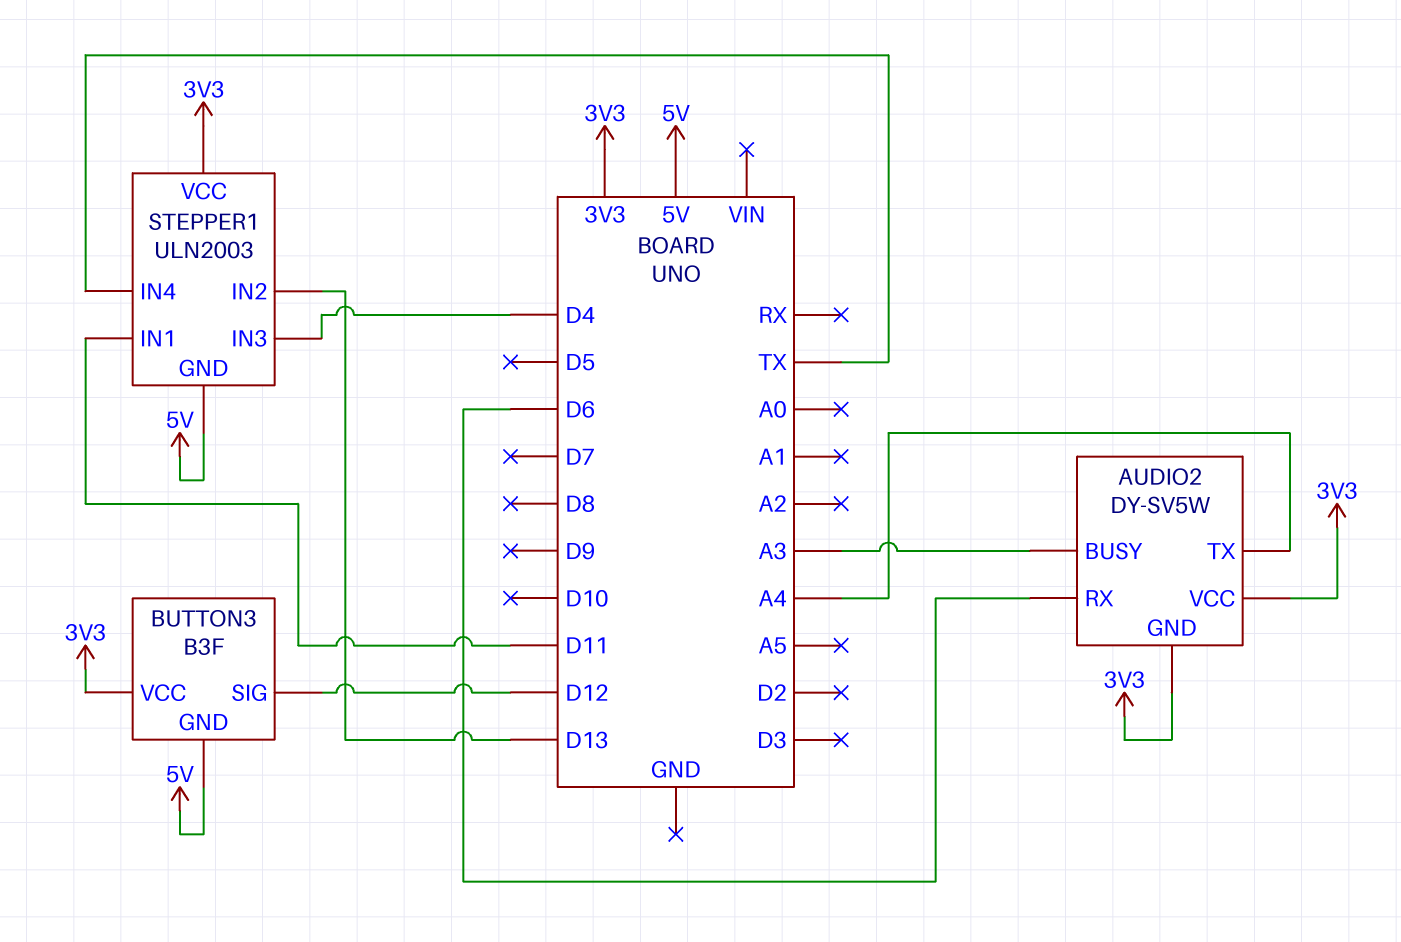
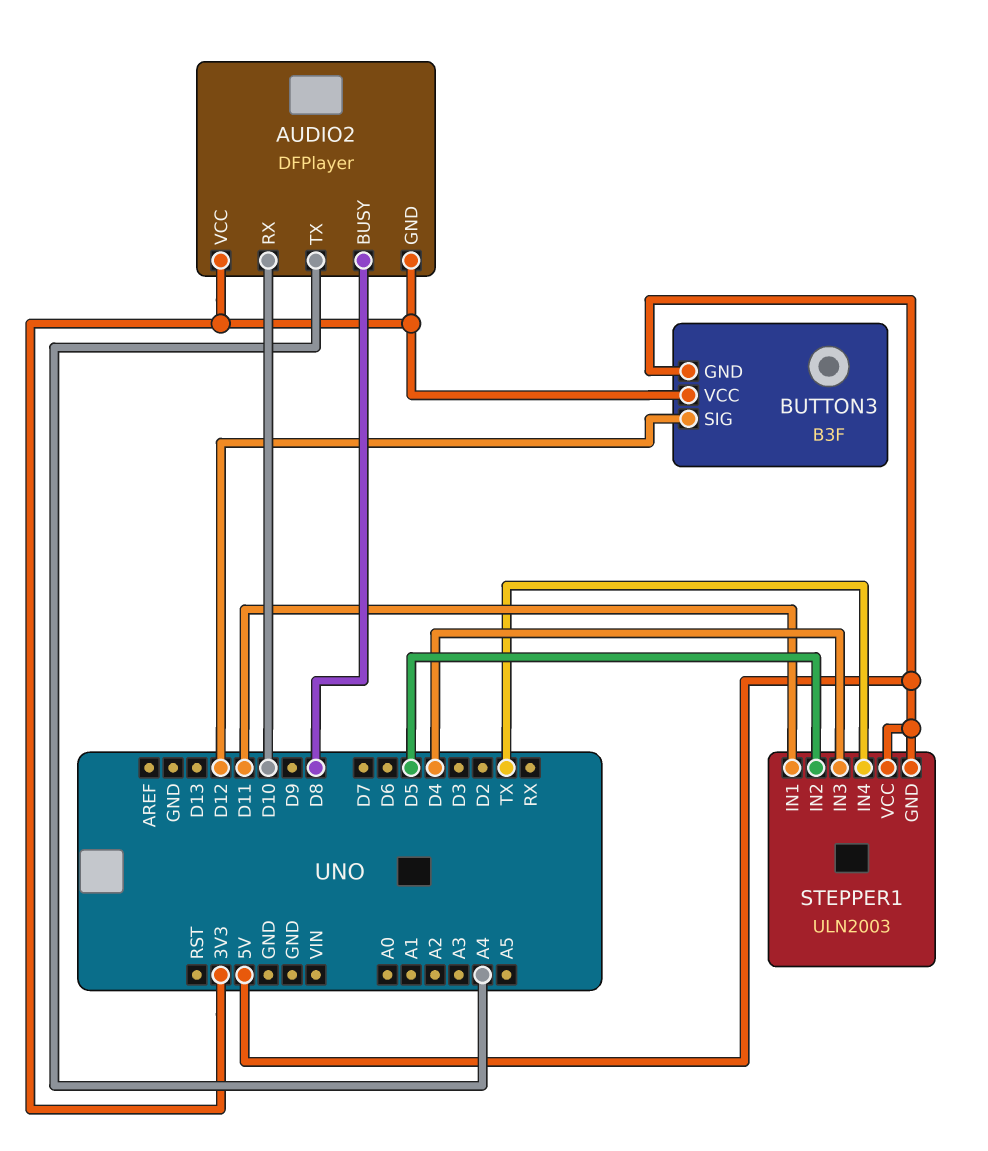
AUDIO2: DY-SV5W -> DFPlayer
AUDIO2 pin BUSY: A3 -> D8
AUDIO2 pin RX: D6 -> D10
STEPPER1 pin IN2: D13 -> D5
STEPPER1 pin VCC: 3V3 -> 5V

